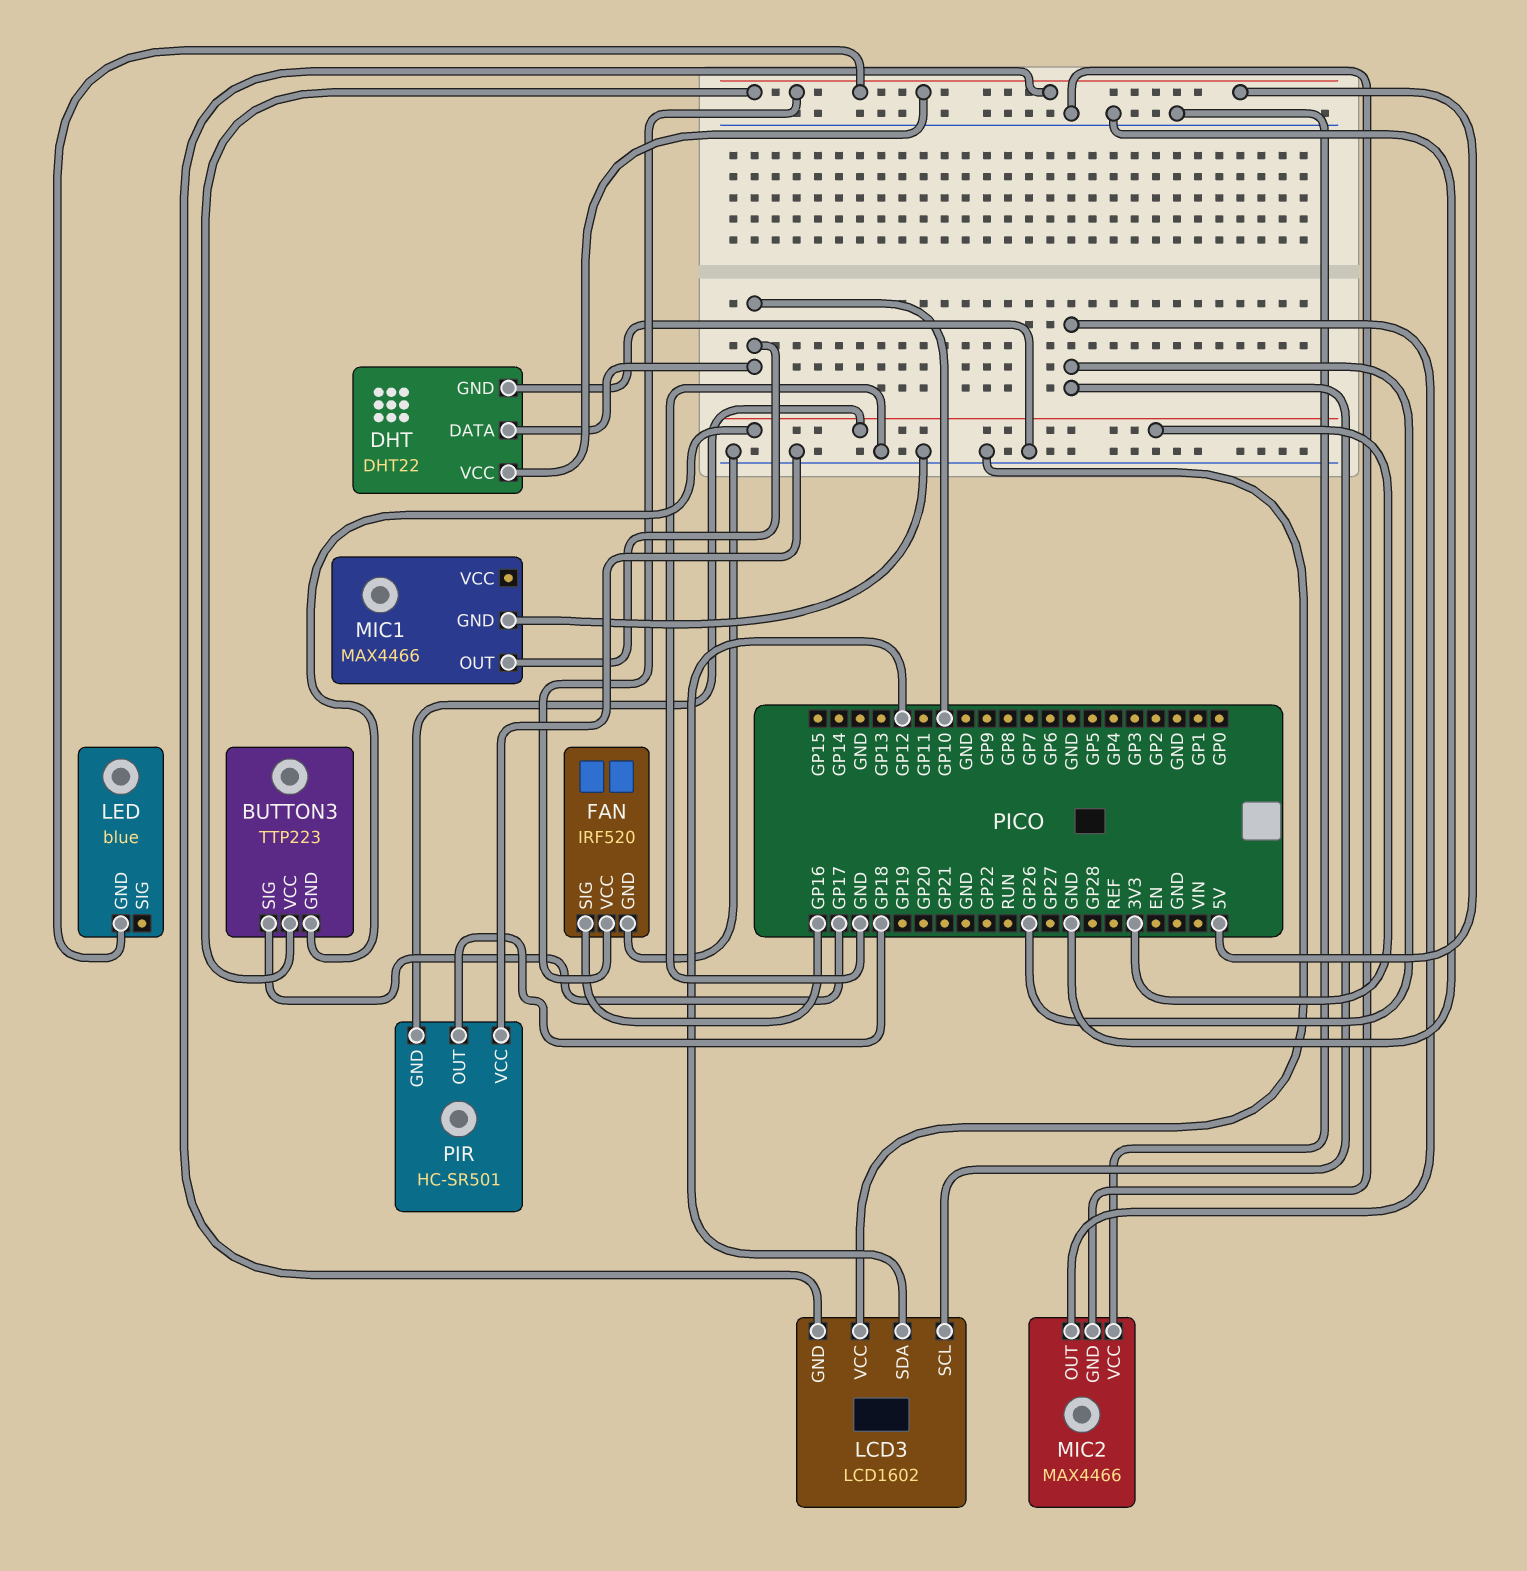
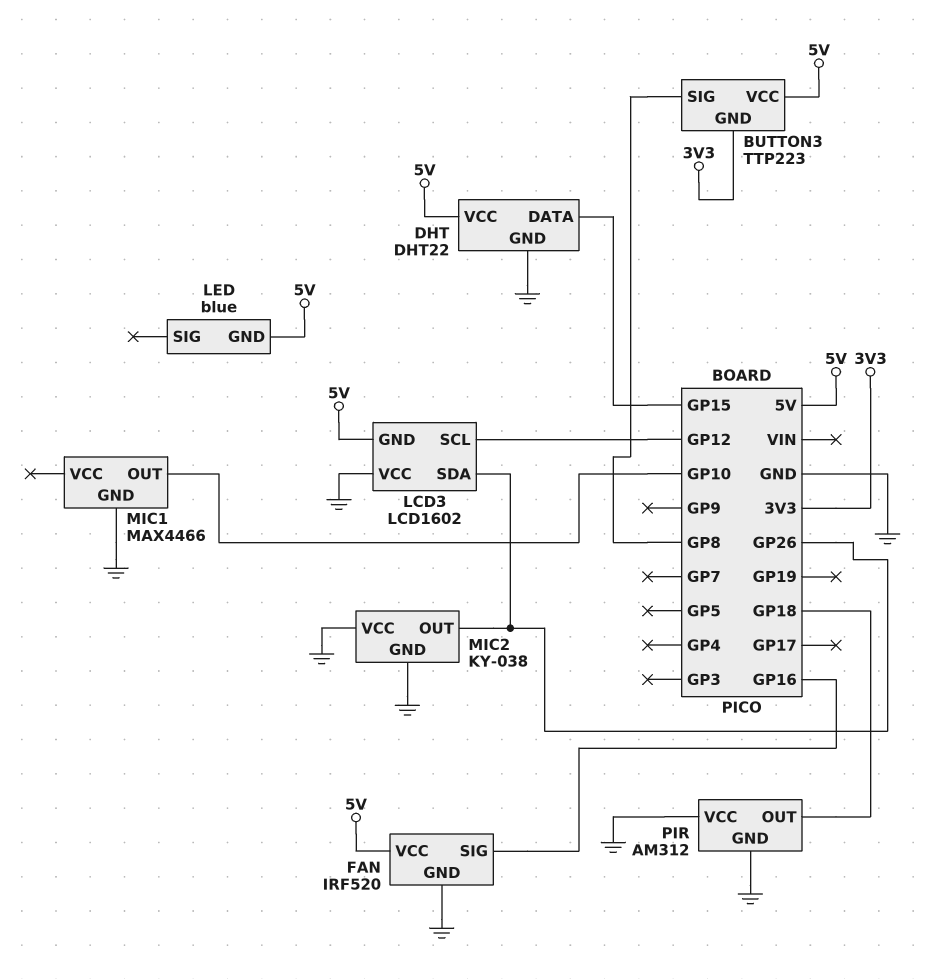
BUTTON3 pin SIG: GP17 -> GP8
DHT pin DATA: GP10 -> GP15
LCD3 pin SCL: GP26 -> GP12
LCD3 pin SDA: GP12 -> GP26
MIC2: MAX4466 -> KY-038
PIR: HC-SR501 -> AM312
PIR pin GND: 3V3 -> GND

